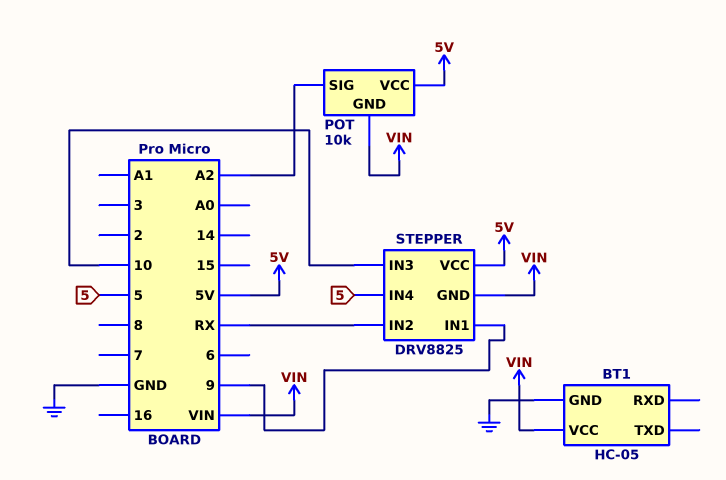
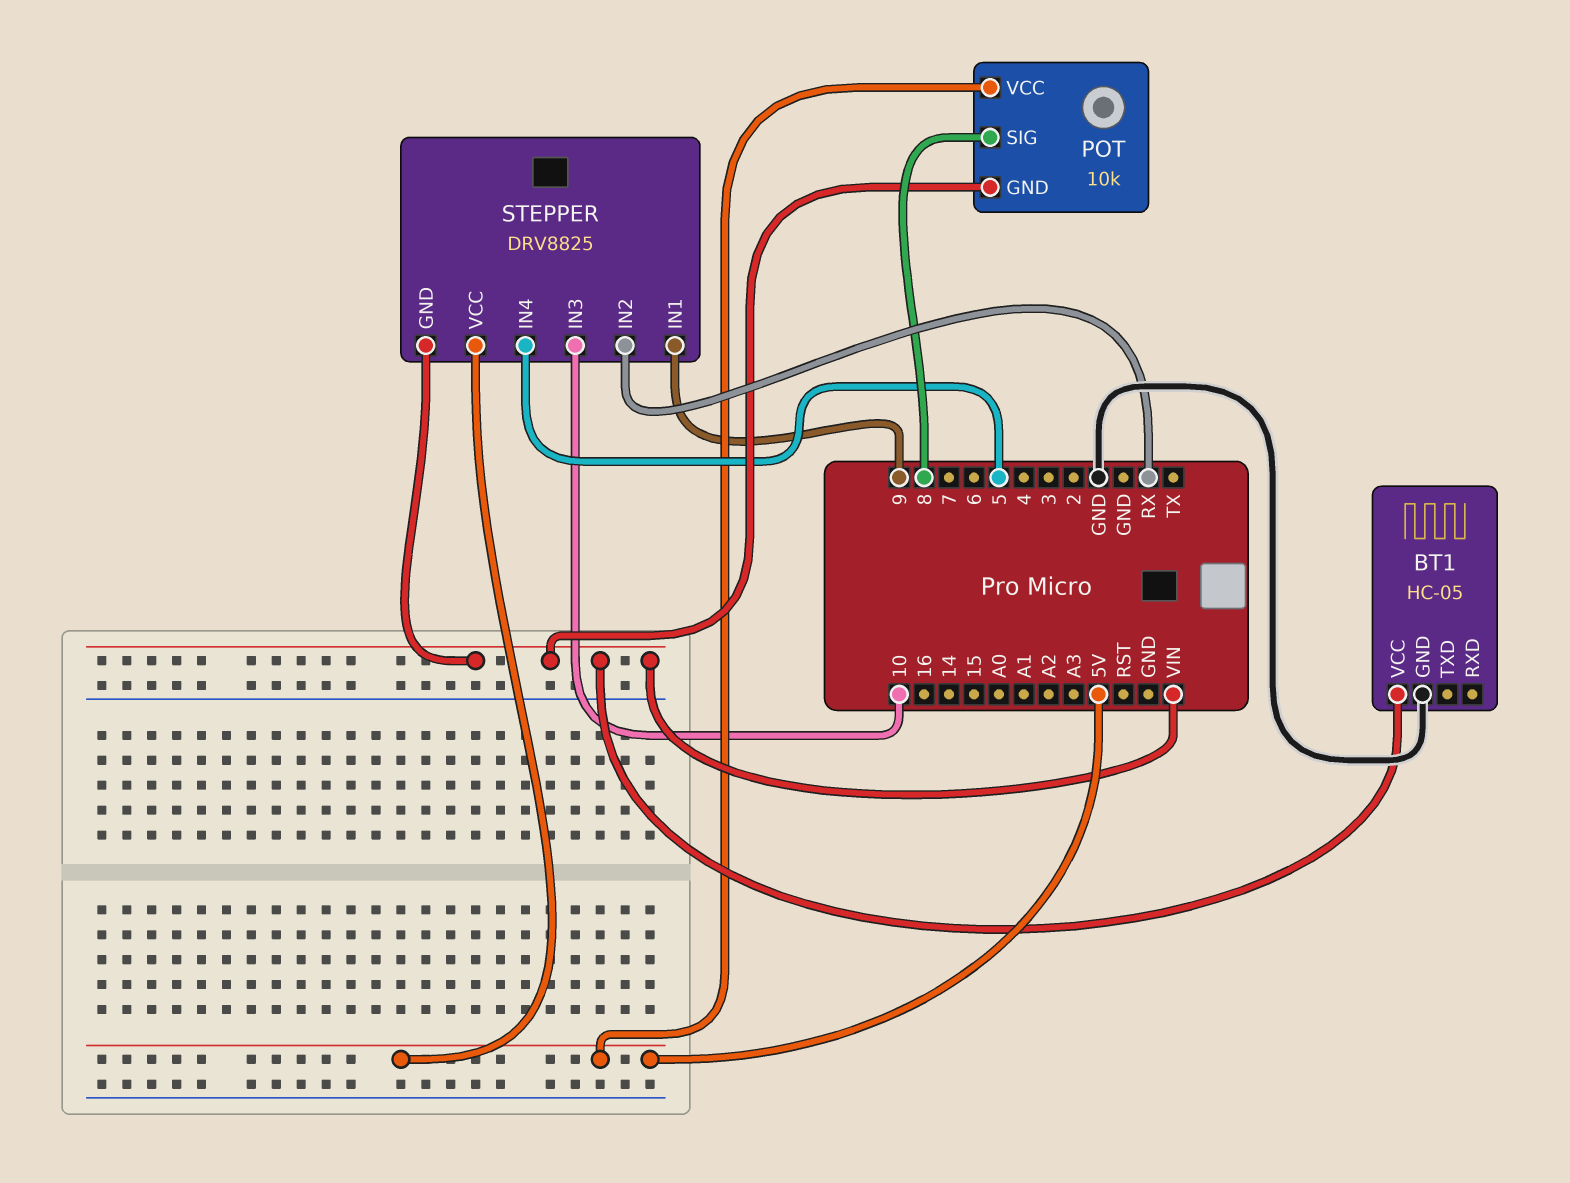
POT pin SIG: A2 -> 8

